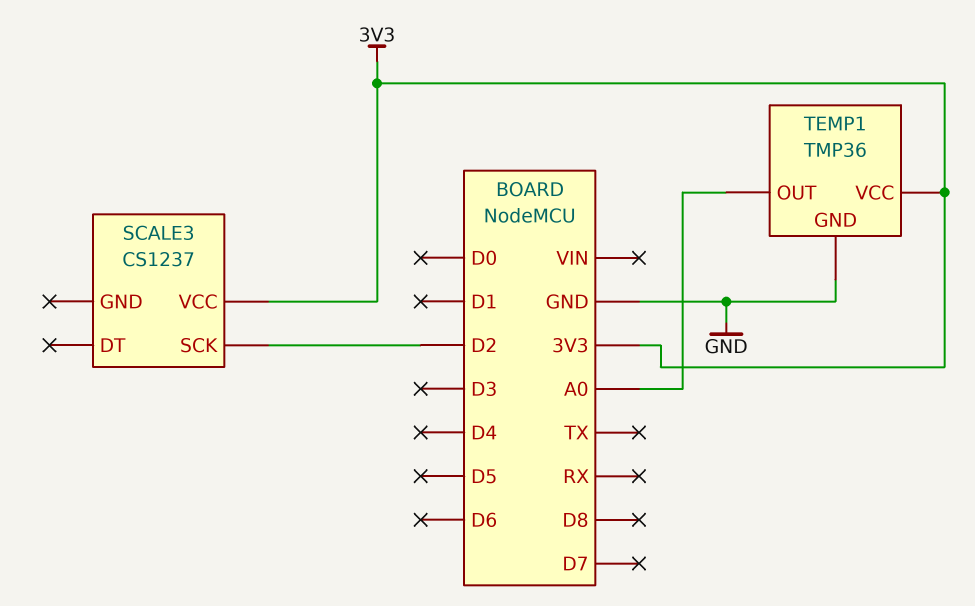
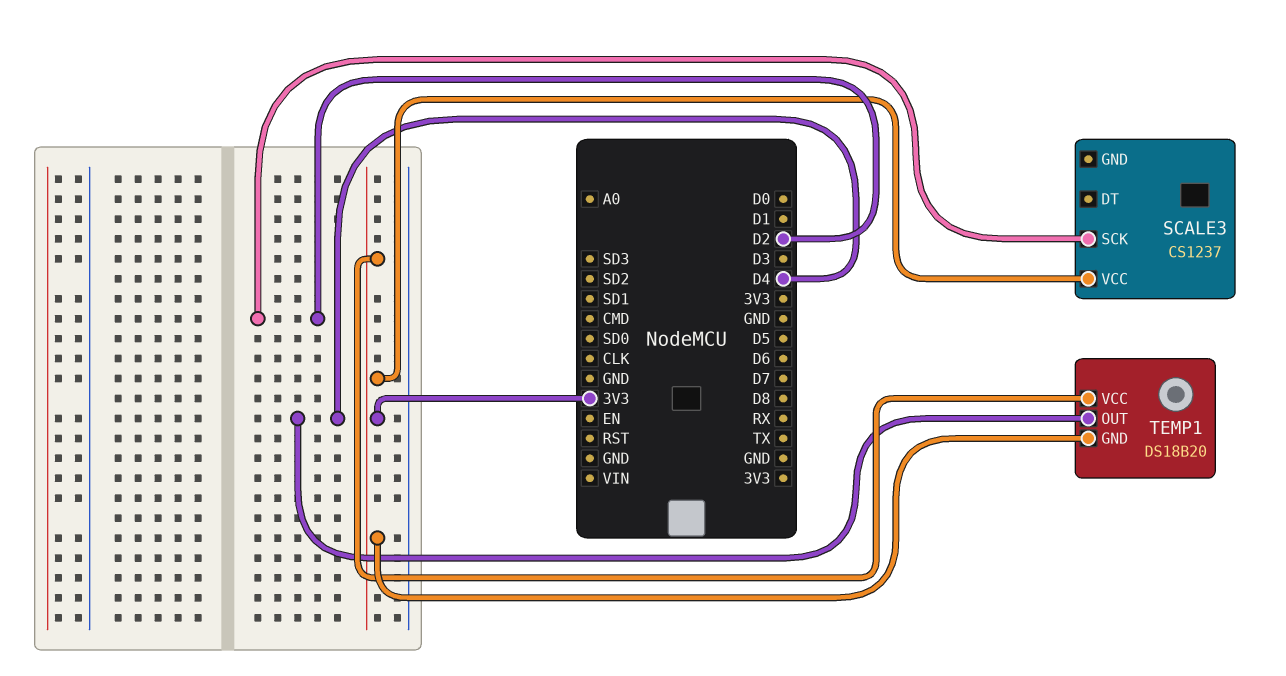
TEMP1: TMP36 -> DS18B20
TEMP1 pin GND: GND -> 3V3
TEMP1 pin OUT: A0 -> D4

